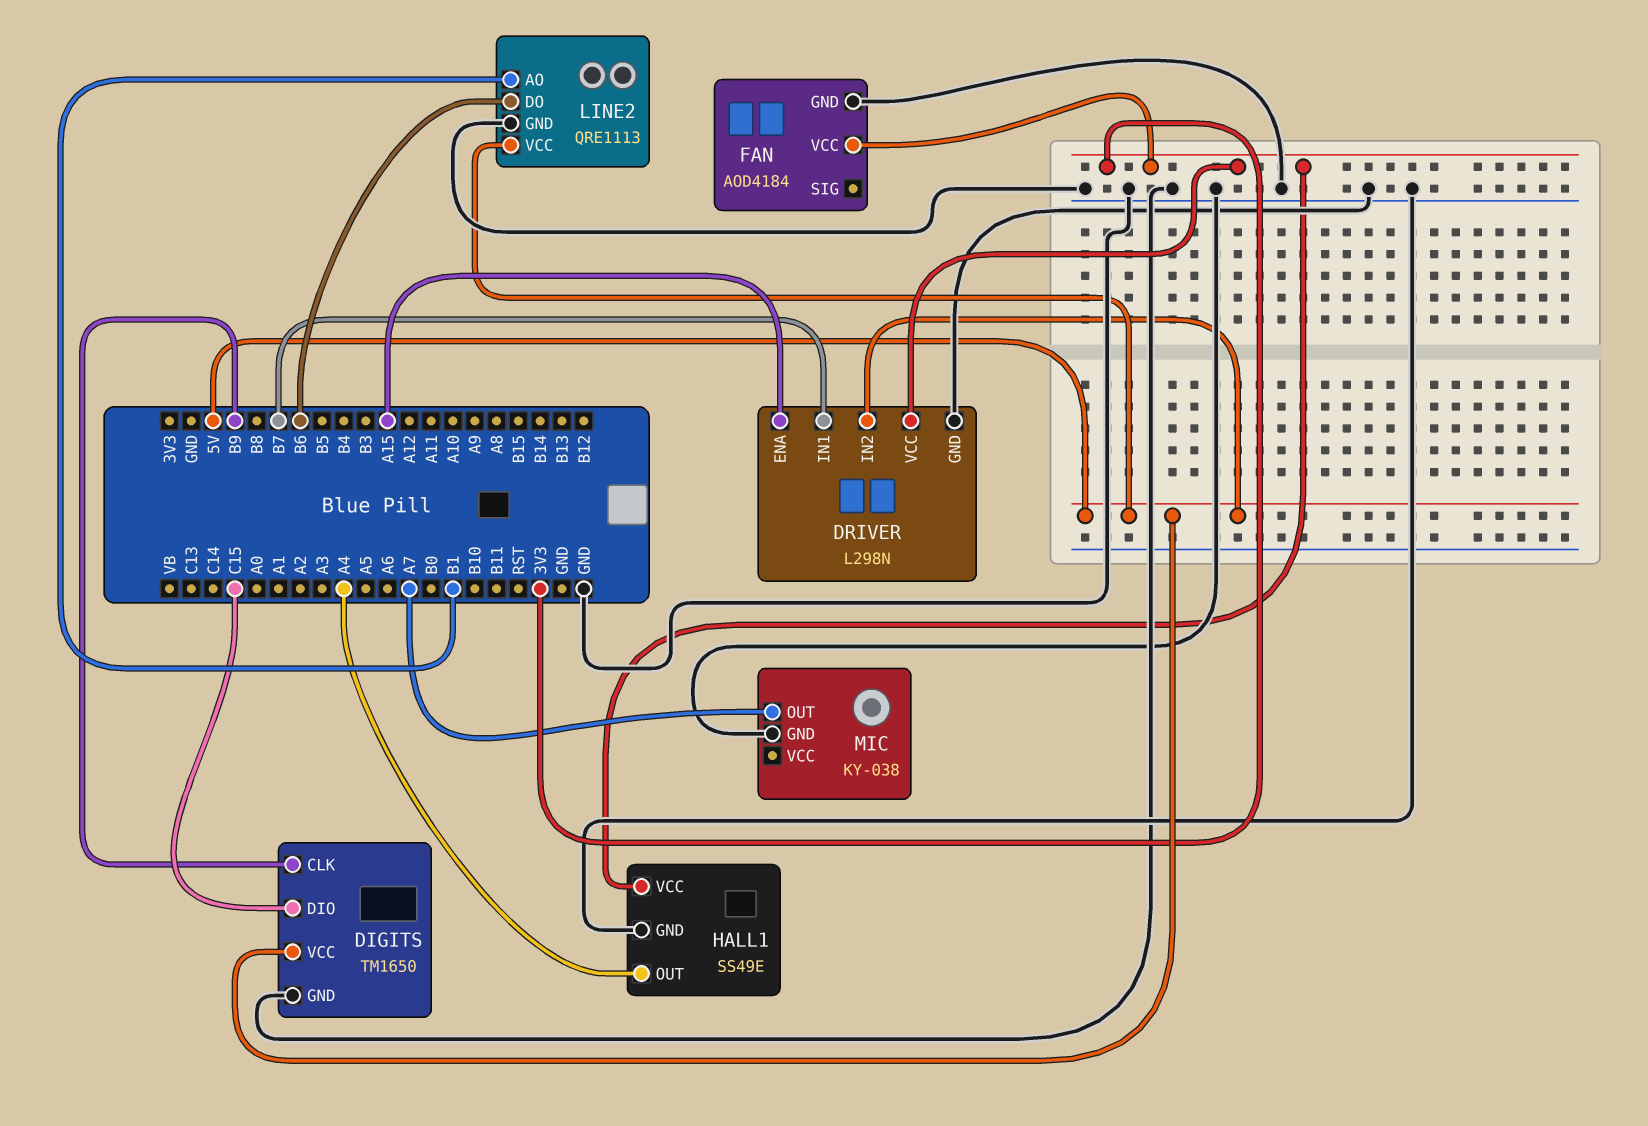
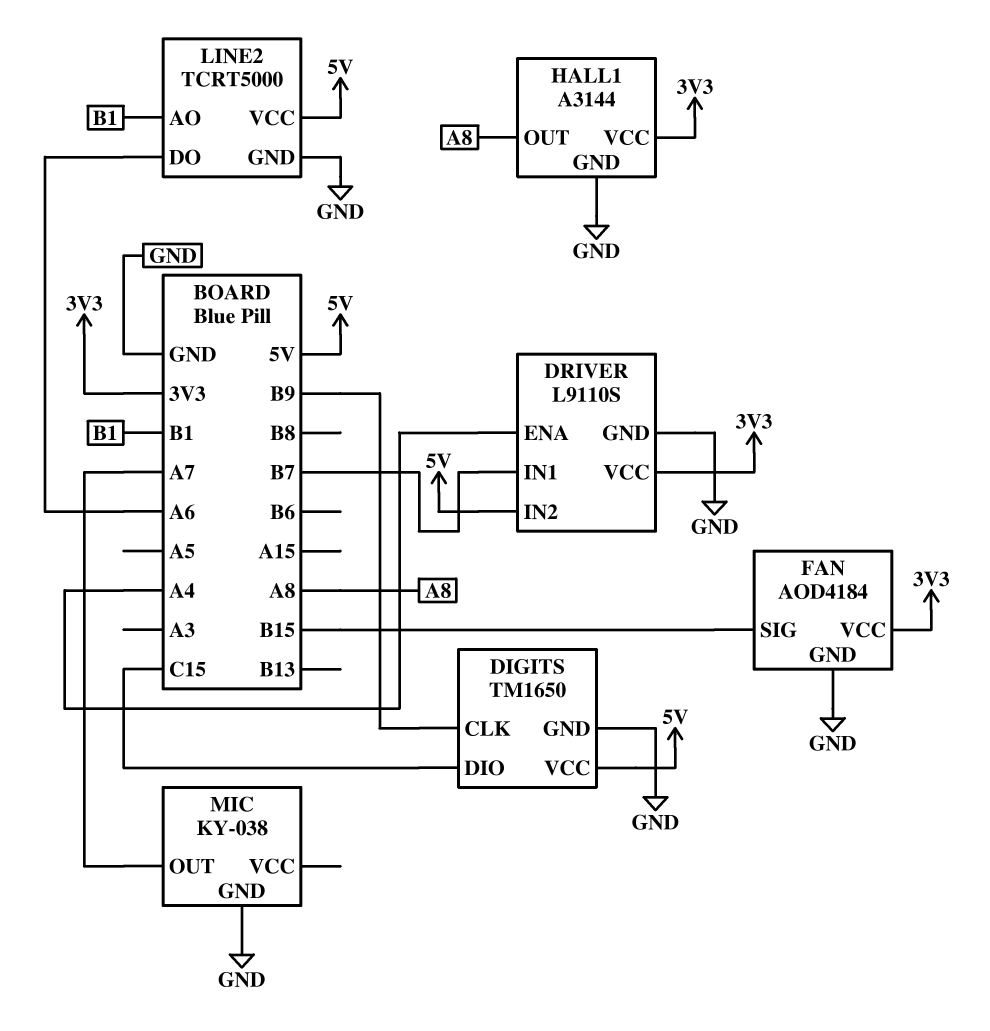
DRIVER: L298N -> L9110S
DRIVER pin ENA: A15 -> A4
FAN pin SIG: none -> B15
HALL1: SS49E -> A3144
HALL1 pin OUT: A4 -> A8
LINE2: QRE1113 -> TCRT5000
LINE2 pin DO: B6 -> A6

